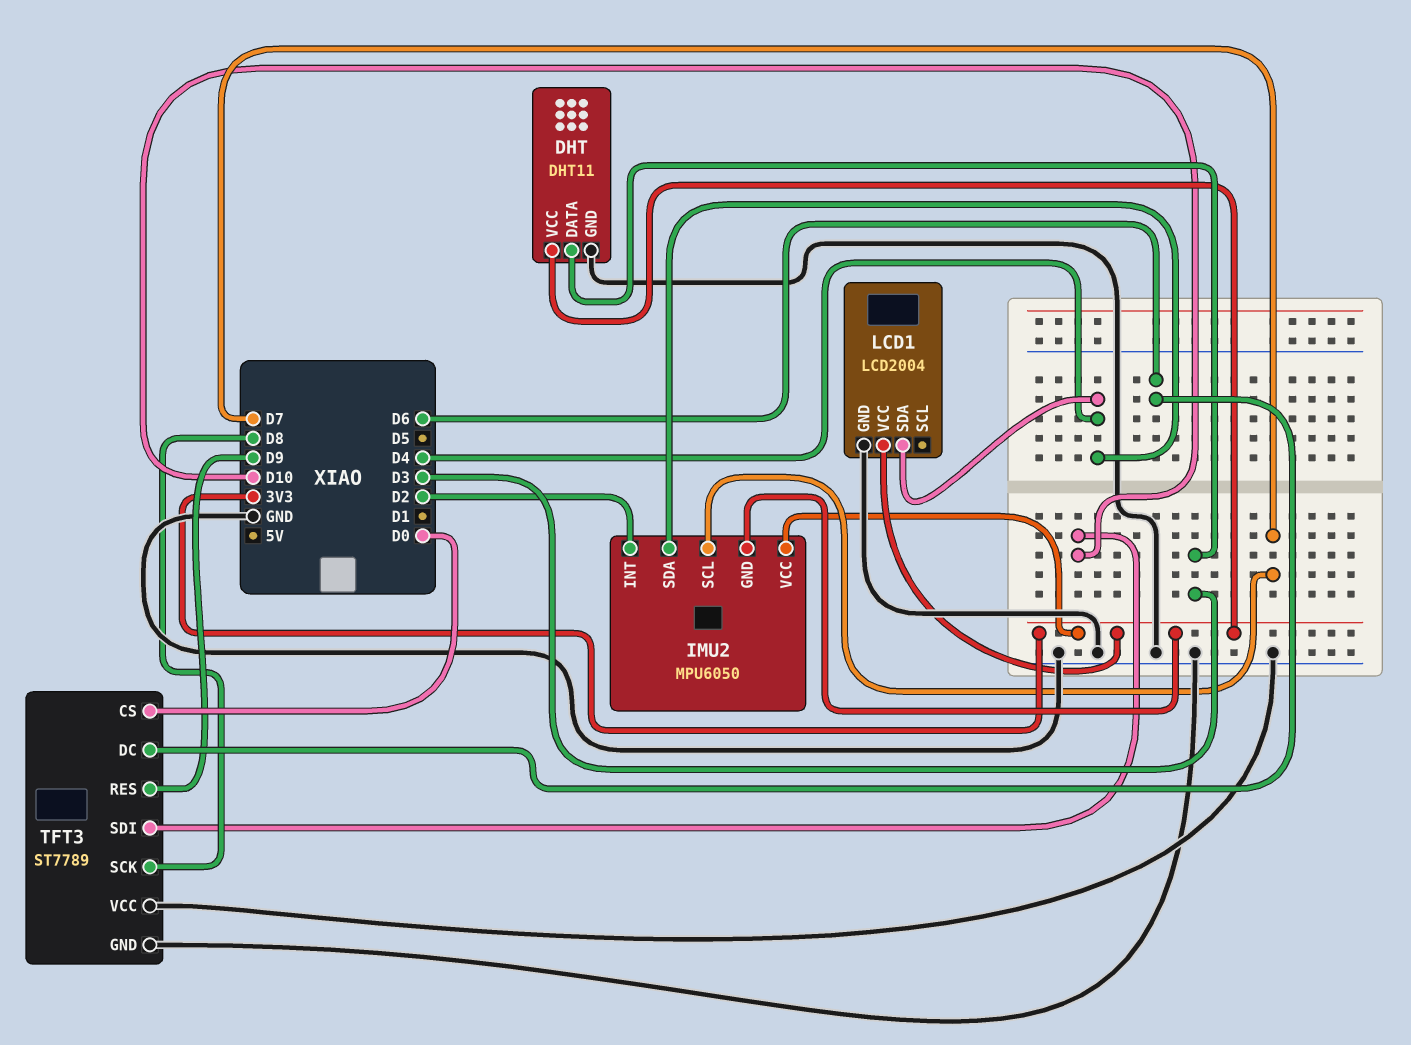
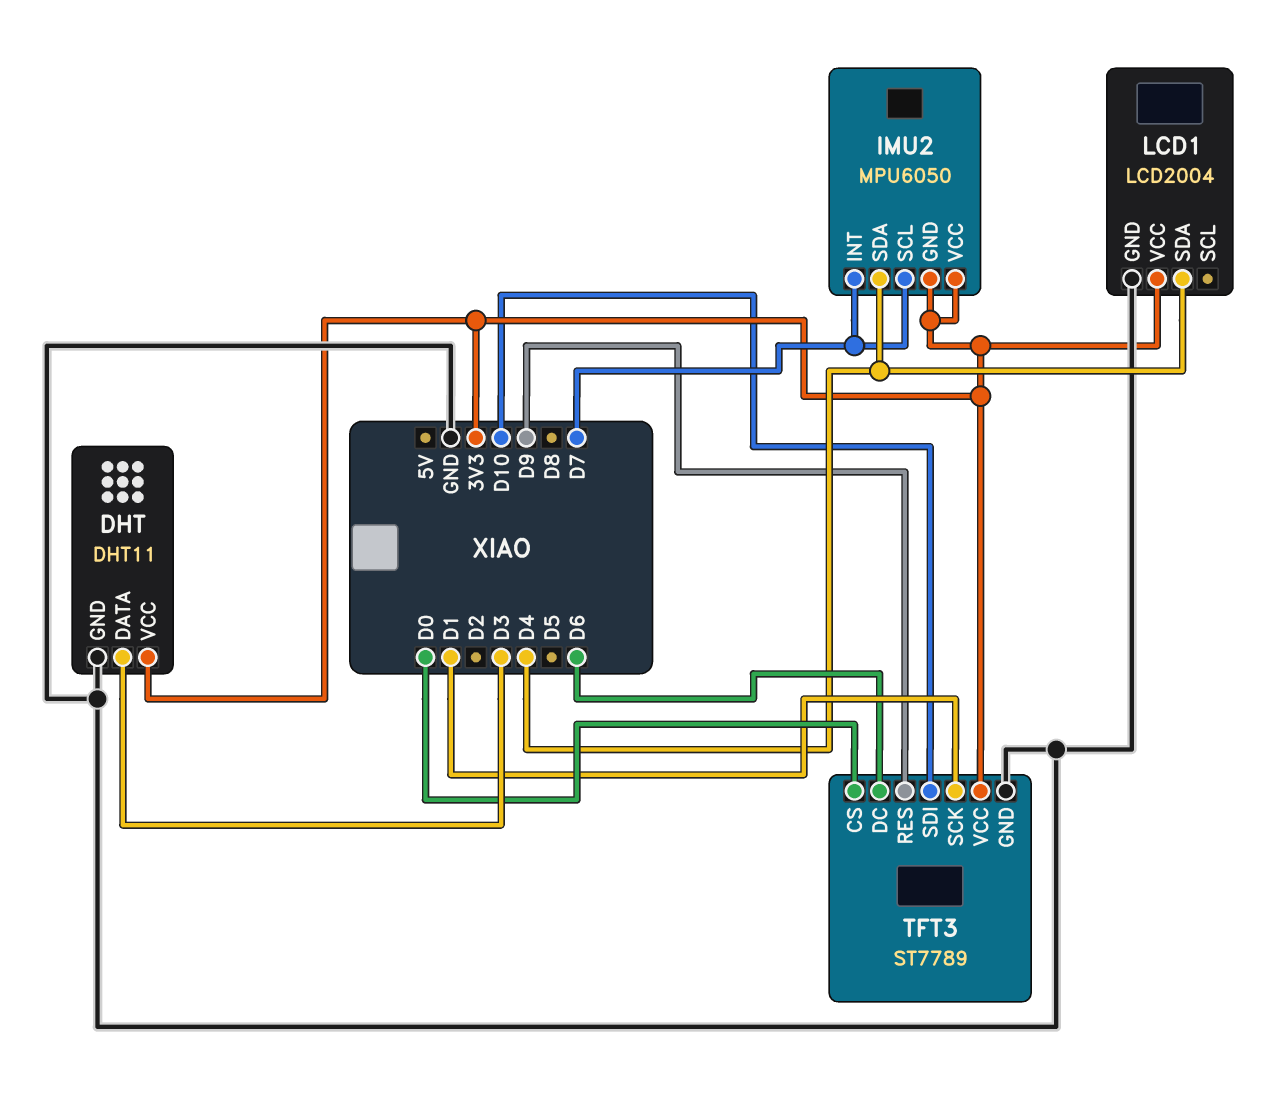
IMU2 pin INT: D2 -> D7
TFT3 pin SCK: D8 -> D1
TFT3 pin VCC: GND -> 3V3

